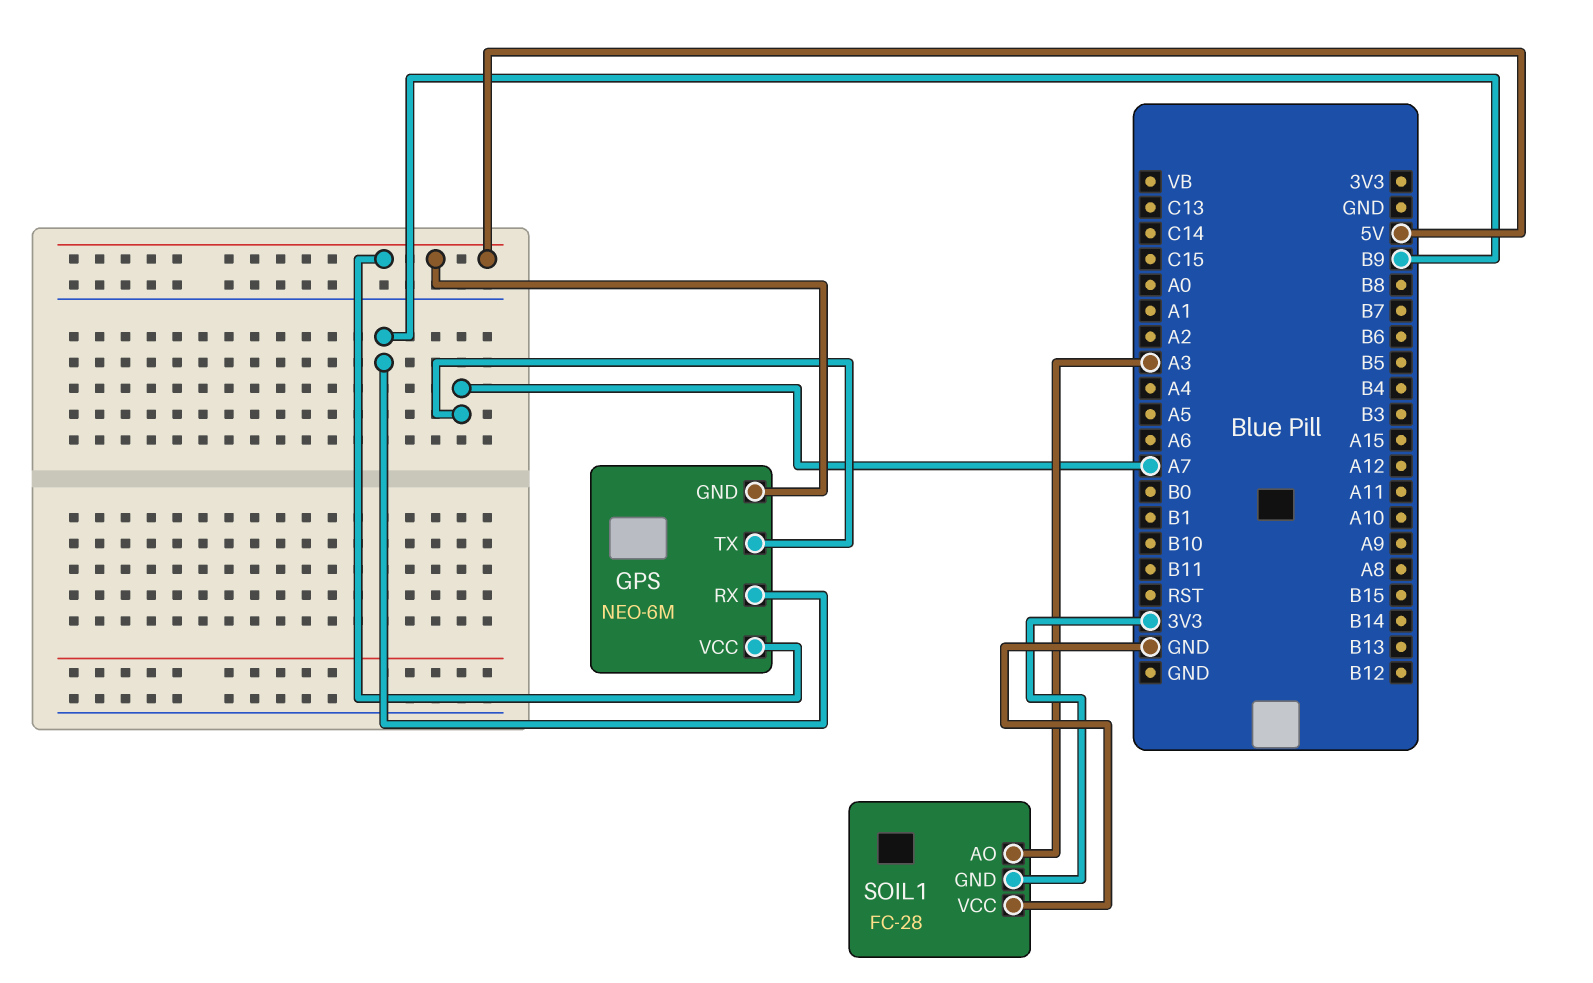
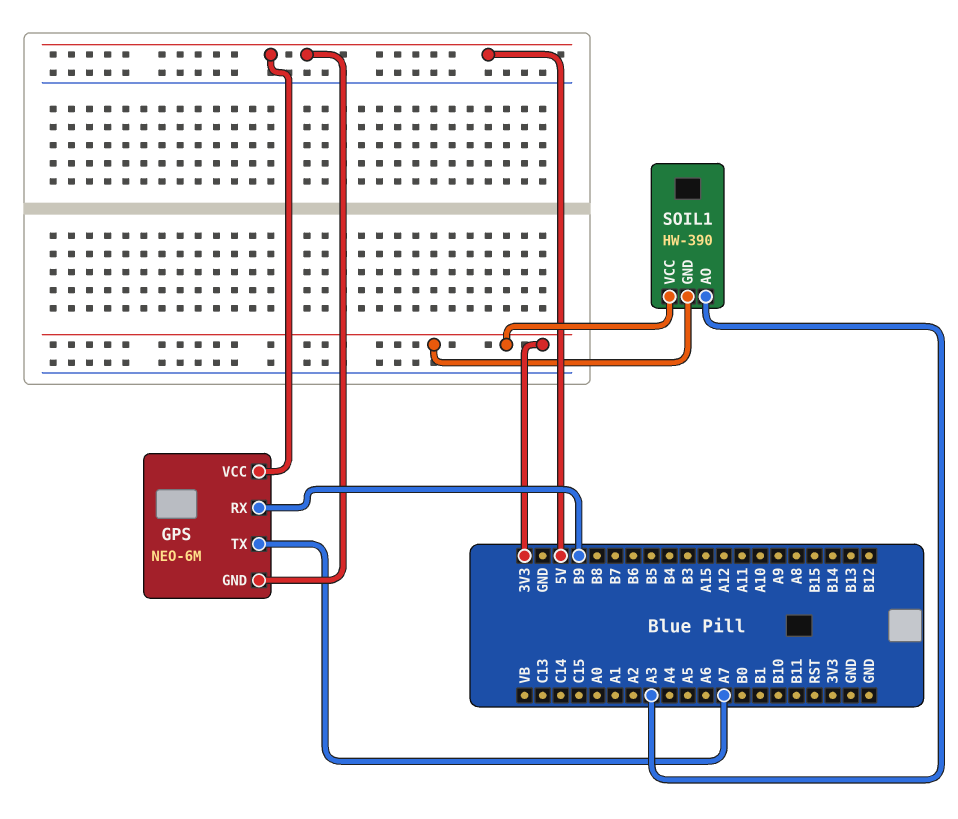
SOIL1: FC-28 -> HW-390
SOIL1 pin VCC: GND -> 3V3

